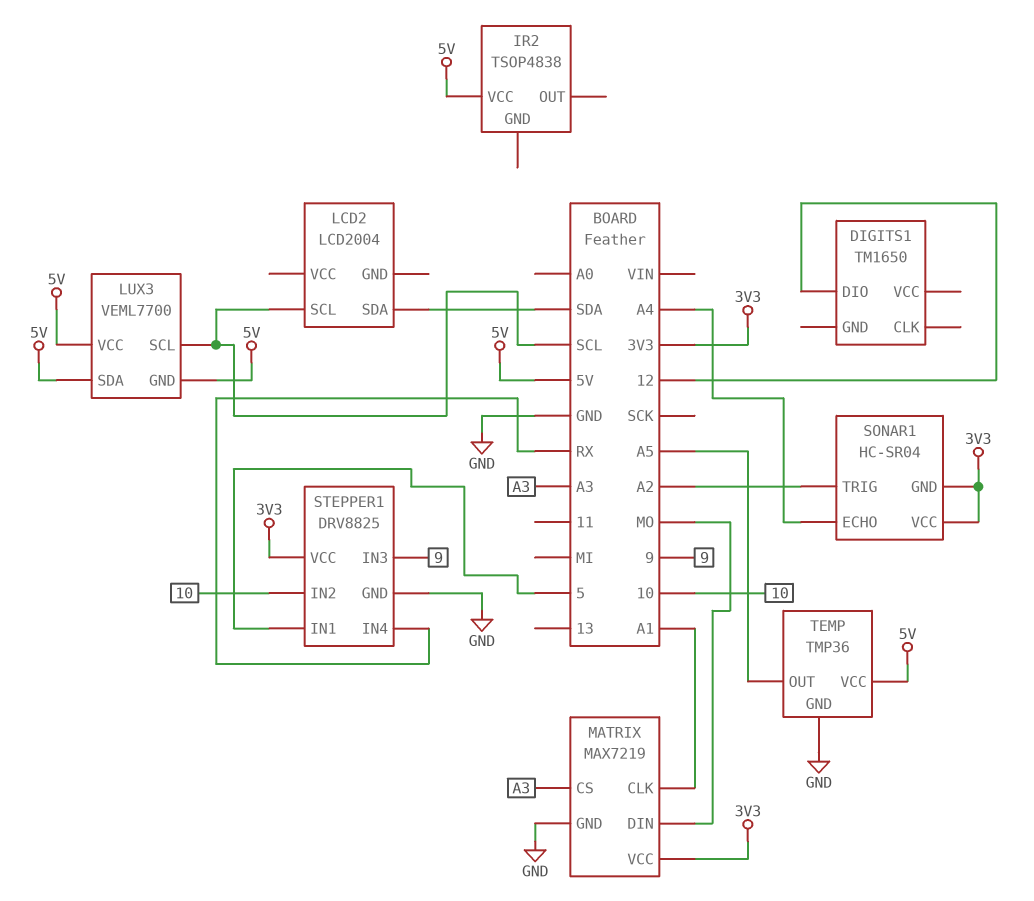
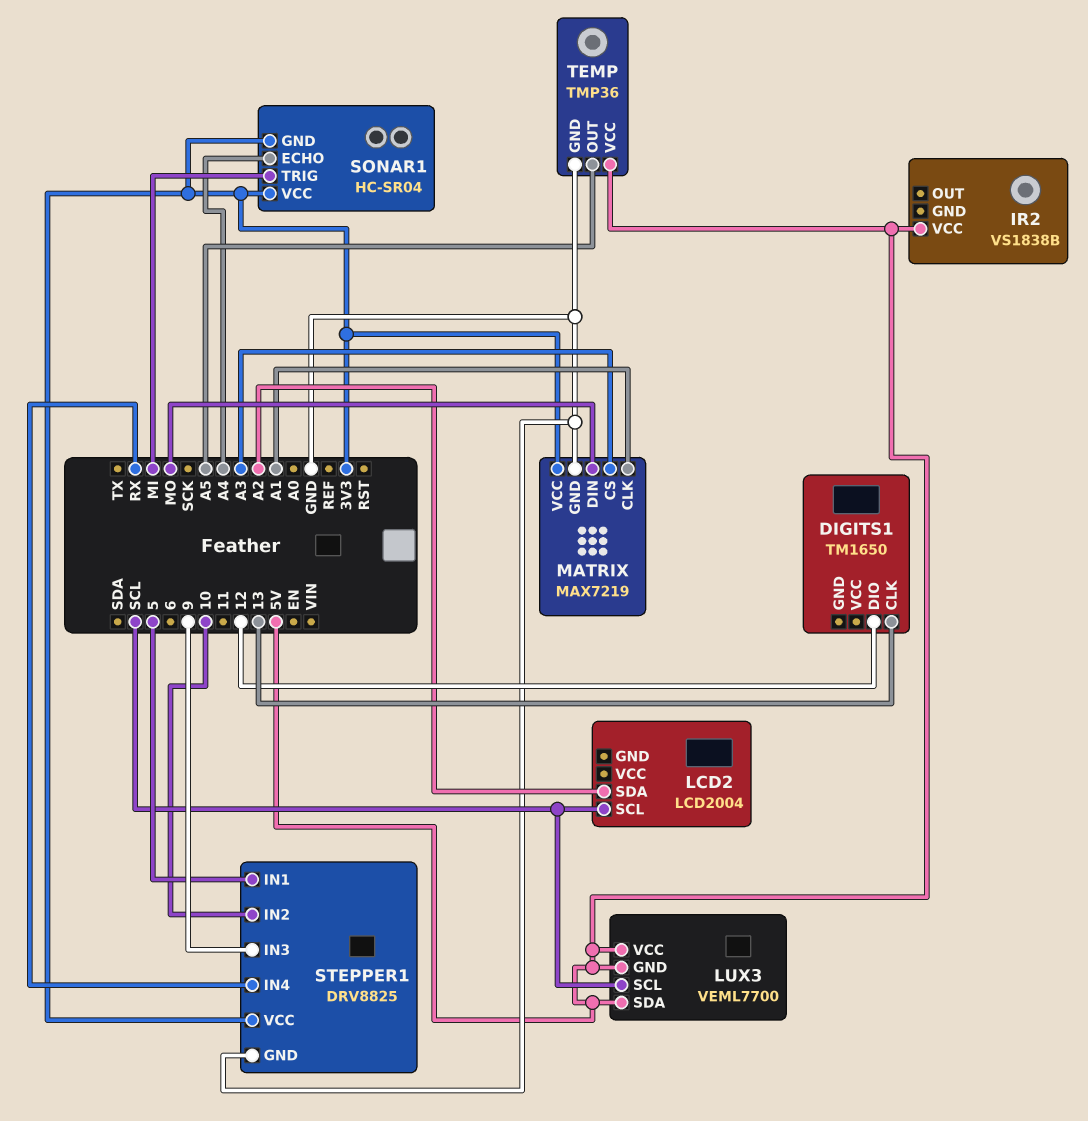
DIGITS1 pin CLK: none -> 13
IR2: TSOP4838 -> VS1838B
LCD2 pin SDA: SDA -> A2
SONAR1 pin TRIG: A2 -> MI

